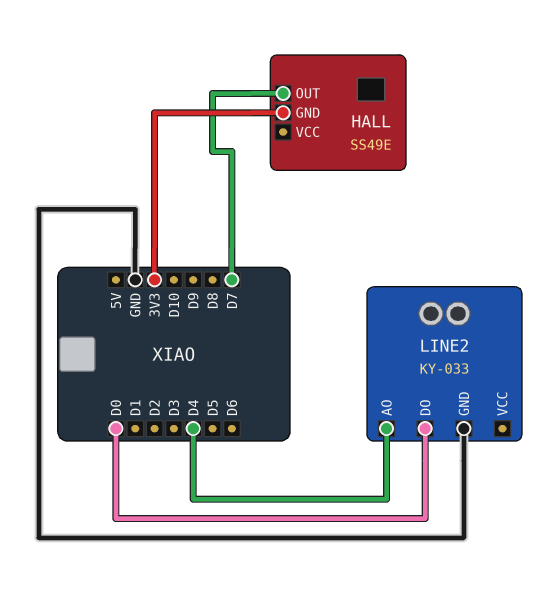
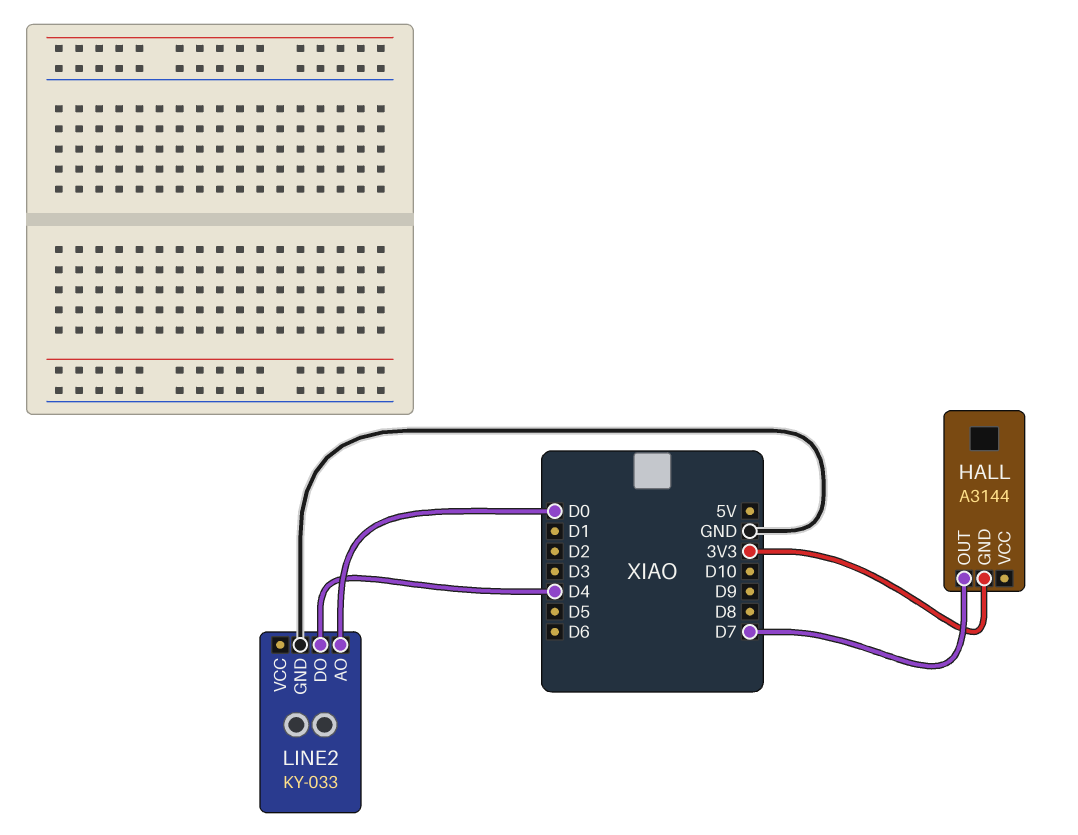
HALL: SS49E -> A3144
LINE2 pin AO: D4 -> D0
LINE2 pin DO: D0 -> D4

